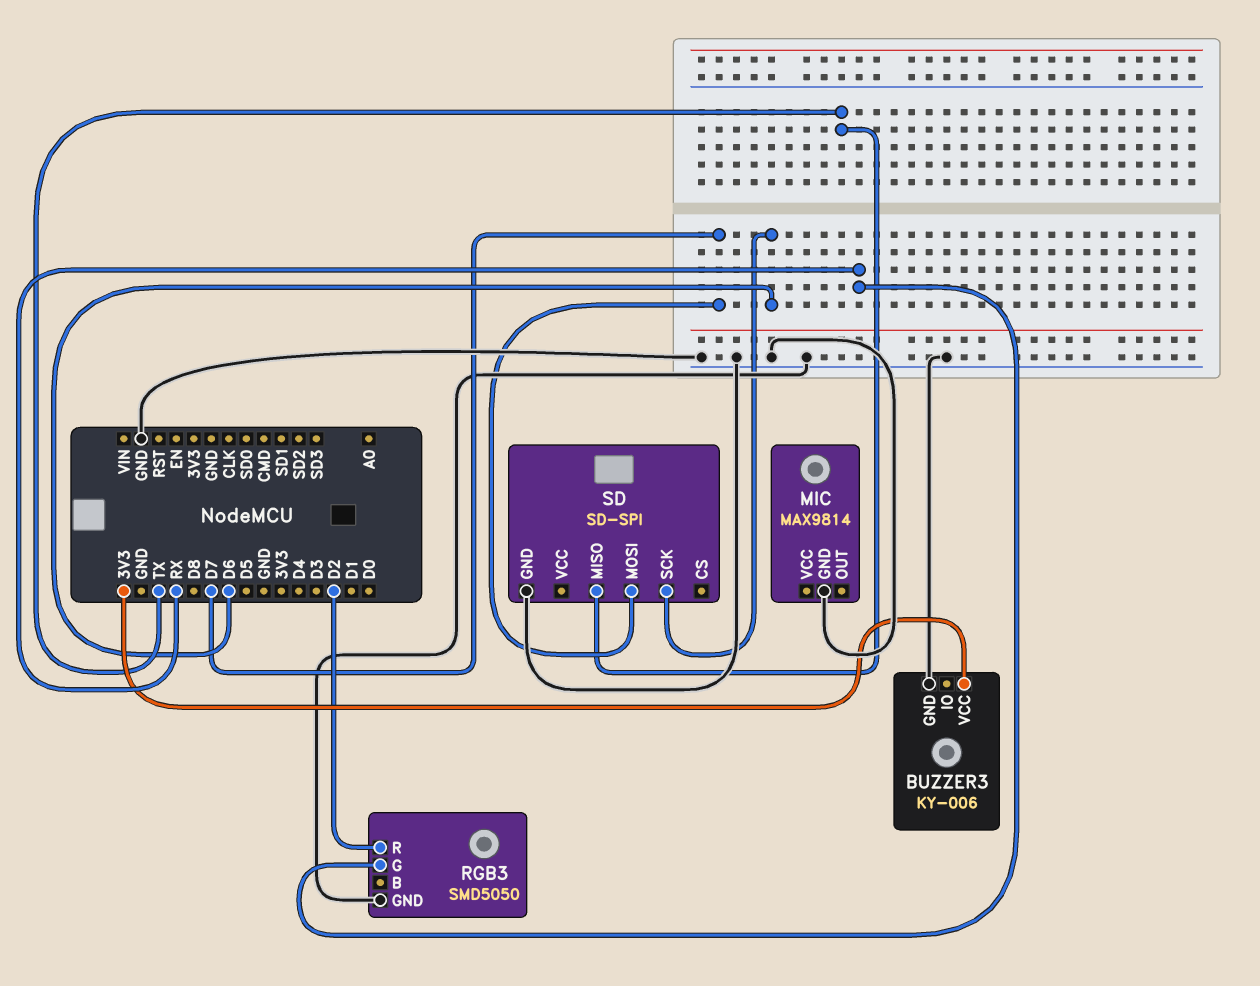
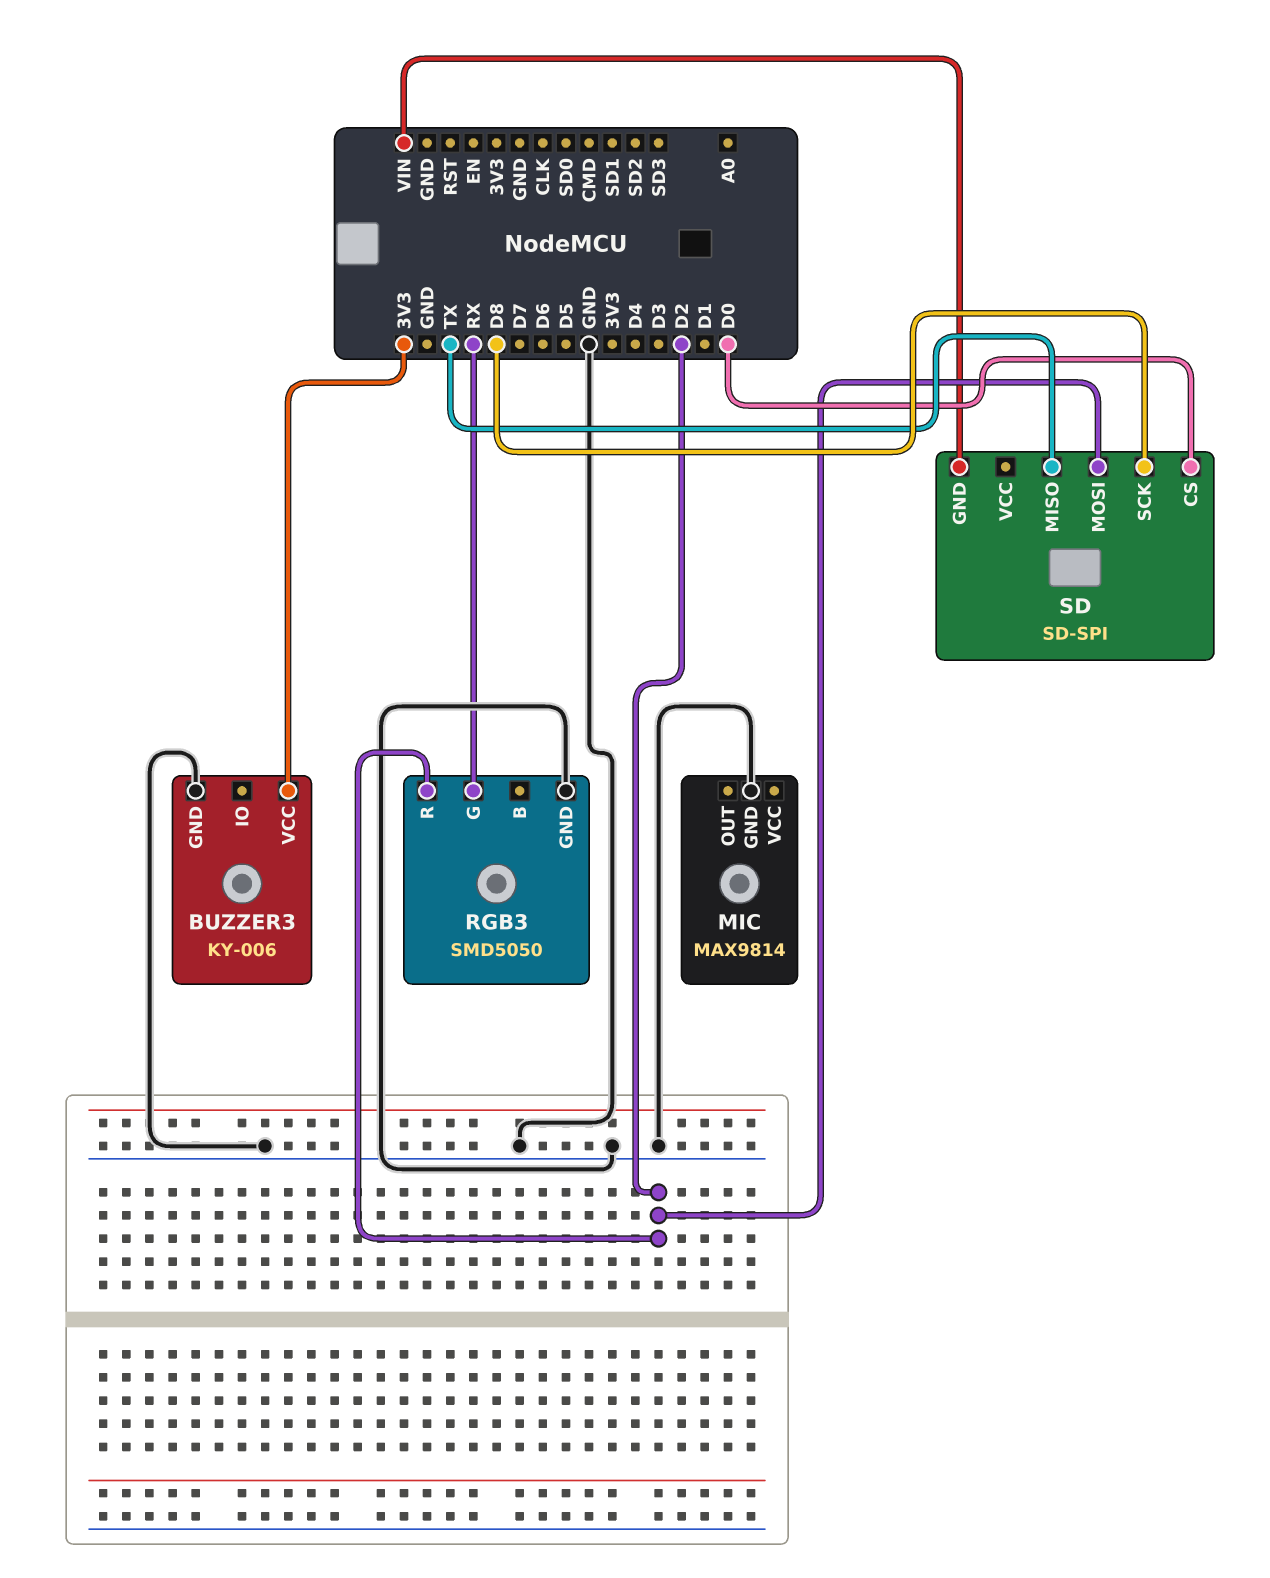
SD pin CS: none -> D0
SD pin GND: GND -> VIN
SD pin MOSI: D7 -> D2
SD pin SCK: D6 -> D8

